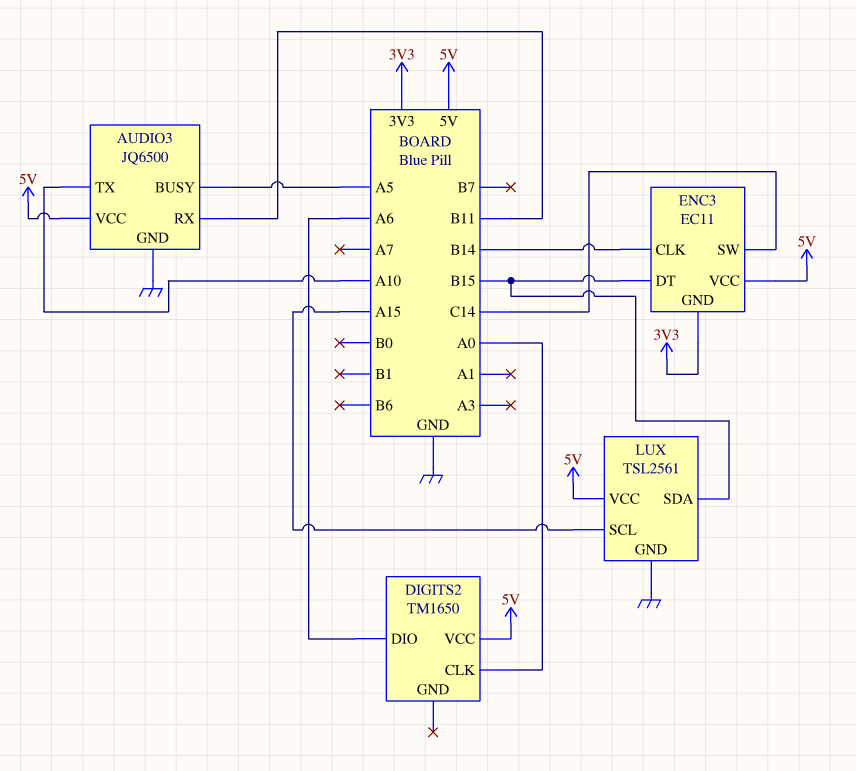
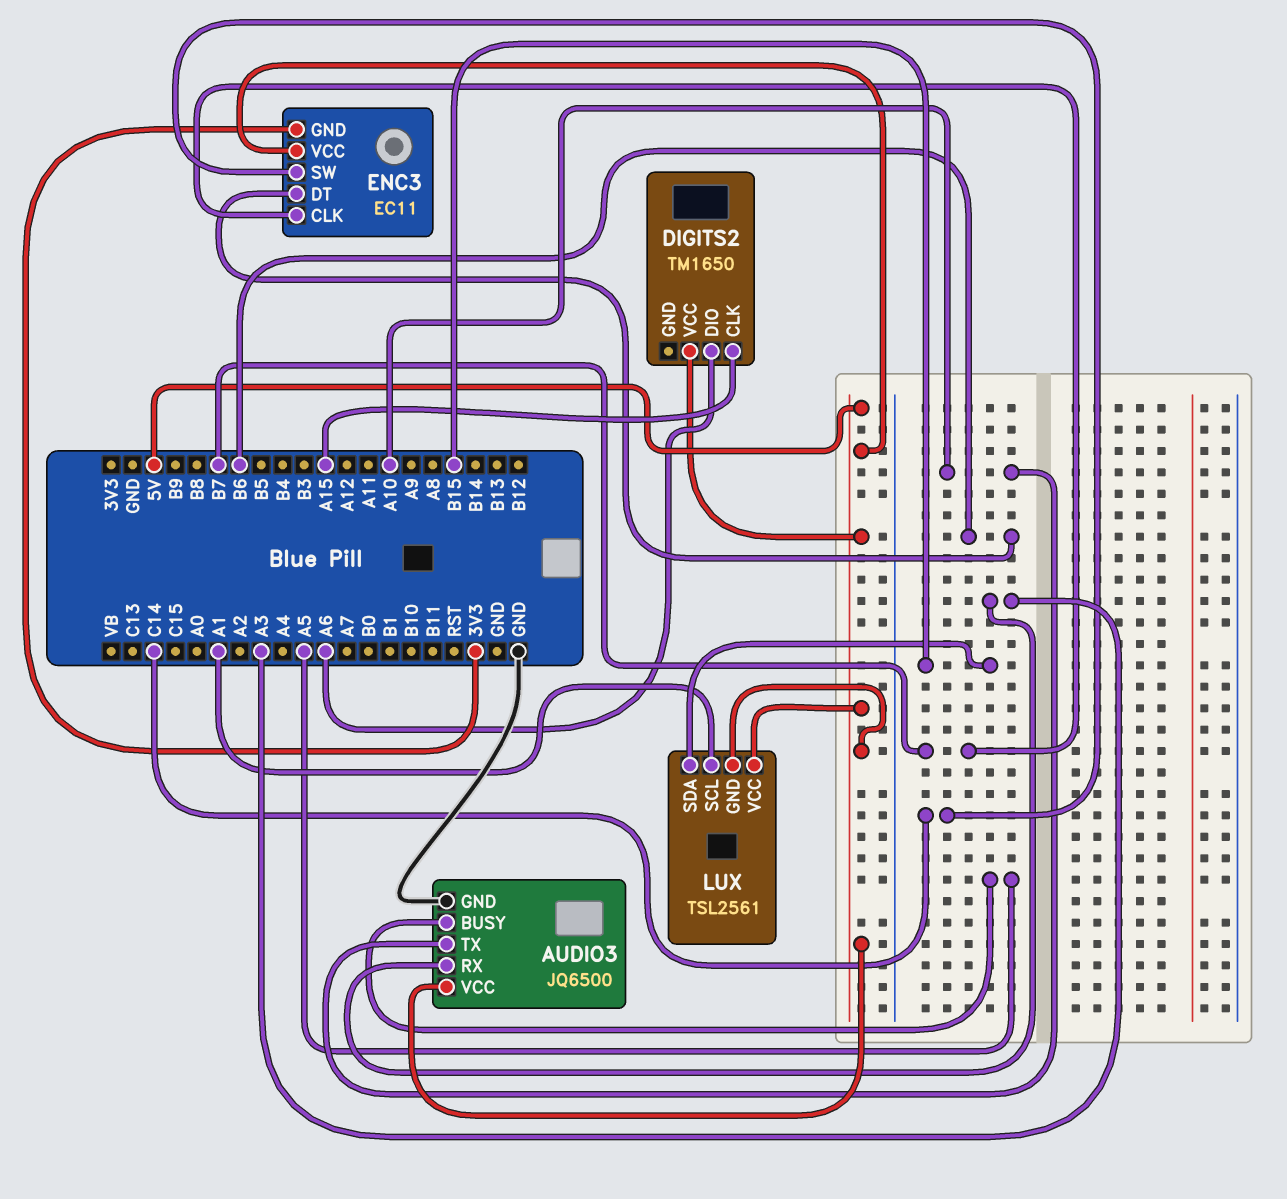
AUDIO3 pin RX: B11 -> A3
DIGITS2 pin CLK: A0 -> A15
ENC3 pin CLK: B14 -> B7
ENC3 pin DT: B15 -> B6
LUX pin GND: GND -> 5V
LUX pin SCL: A15 -> A1

